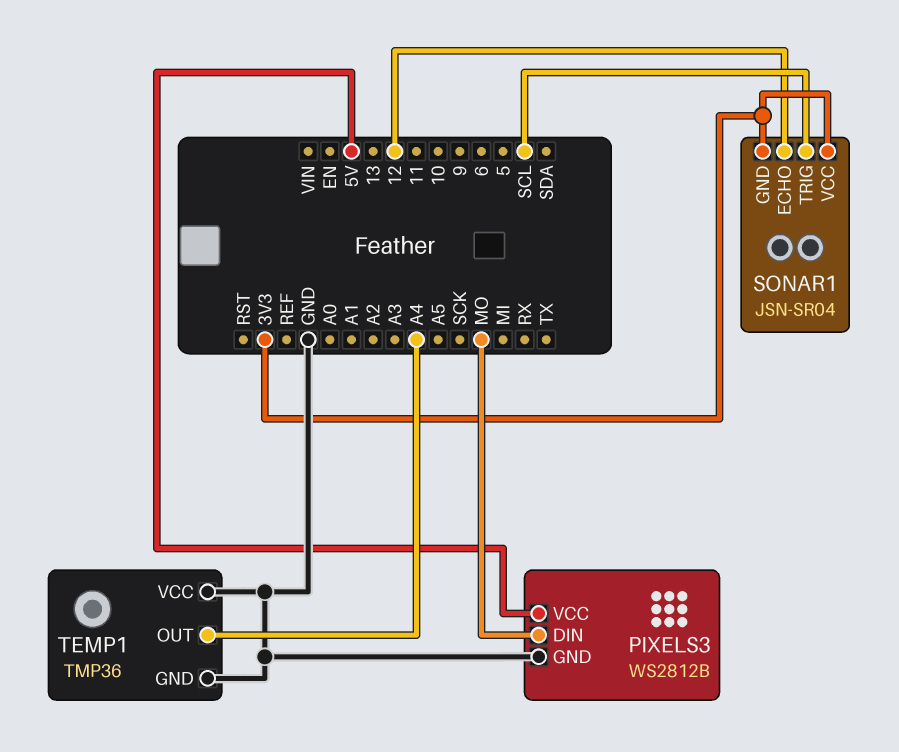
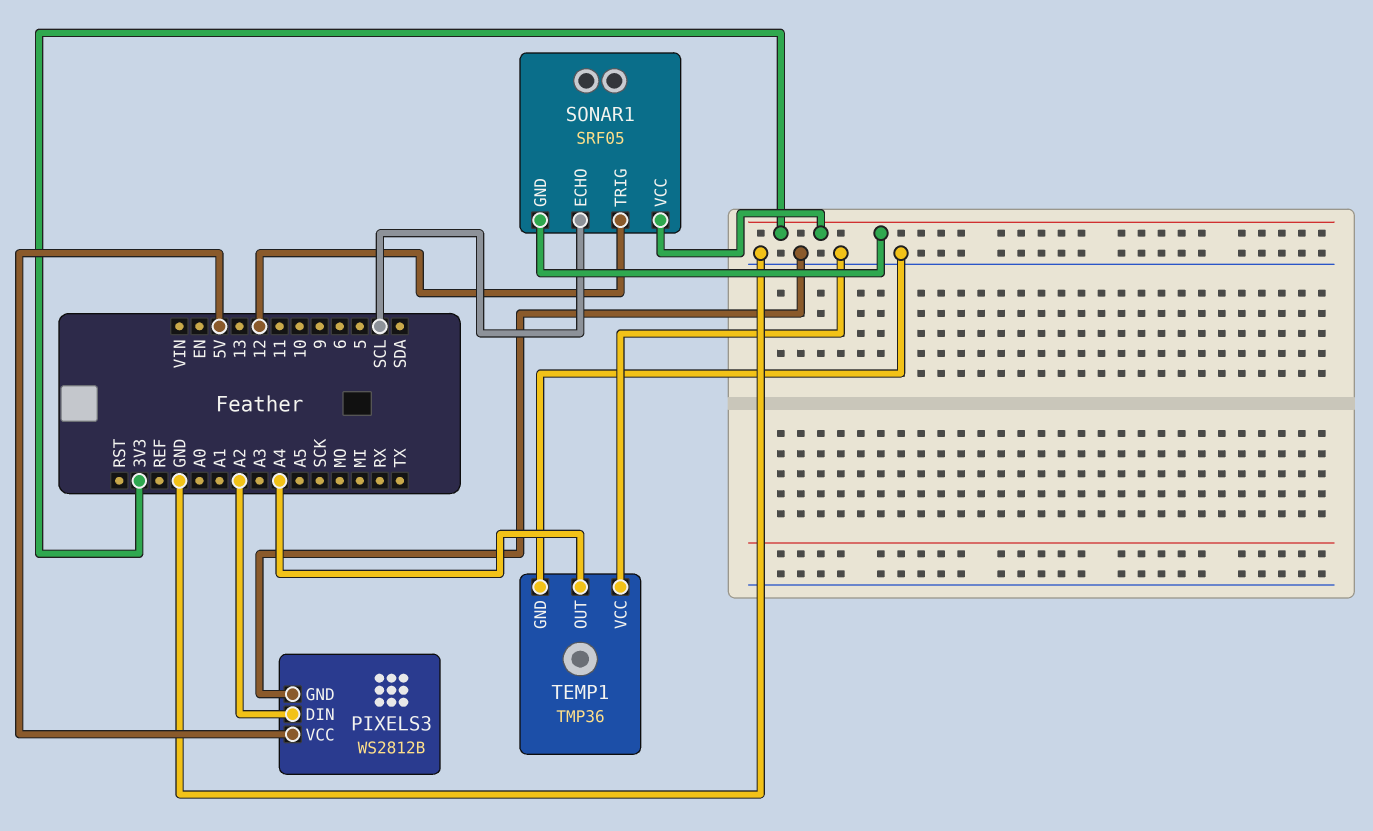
PIXELS3 pin DIN: MO -> A2
SONAR1: JSN-SR04 -> SRF05
SONAR1 pin ECHO: 12 -> SCL
SONAR1 pin TRIG: SCL -> 12

